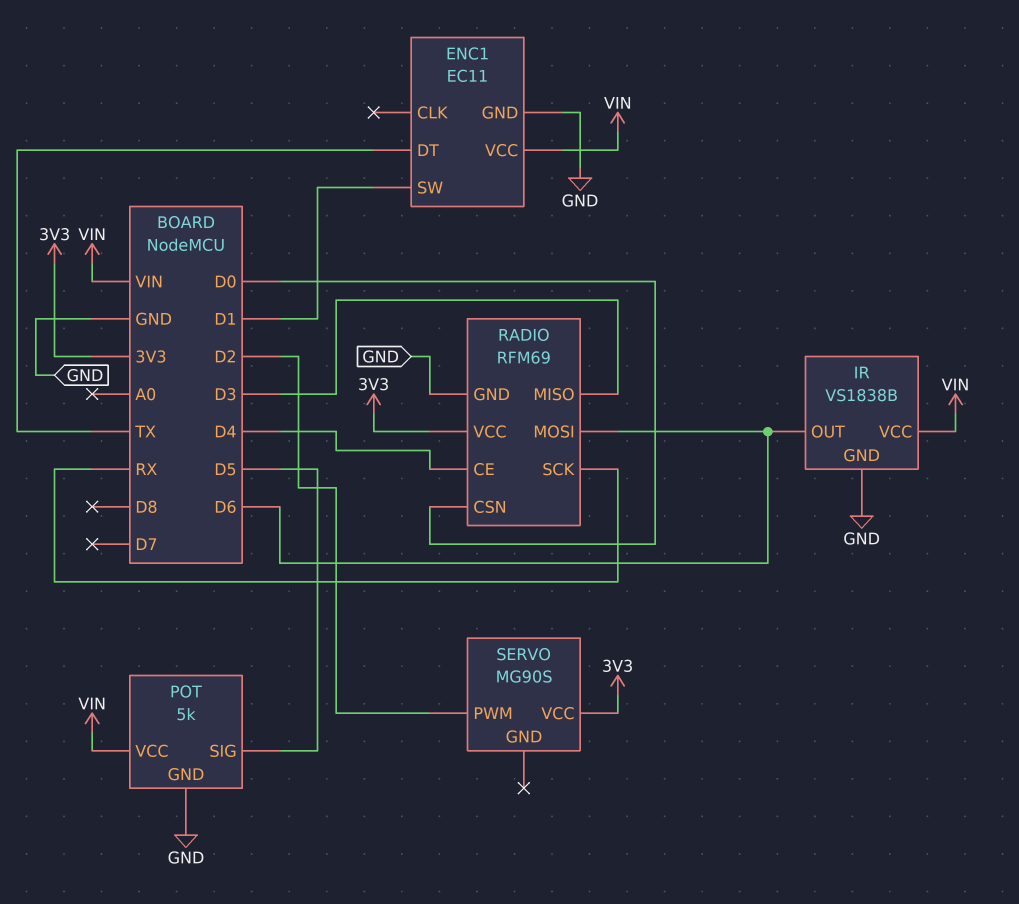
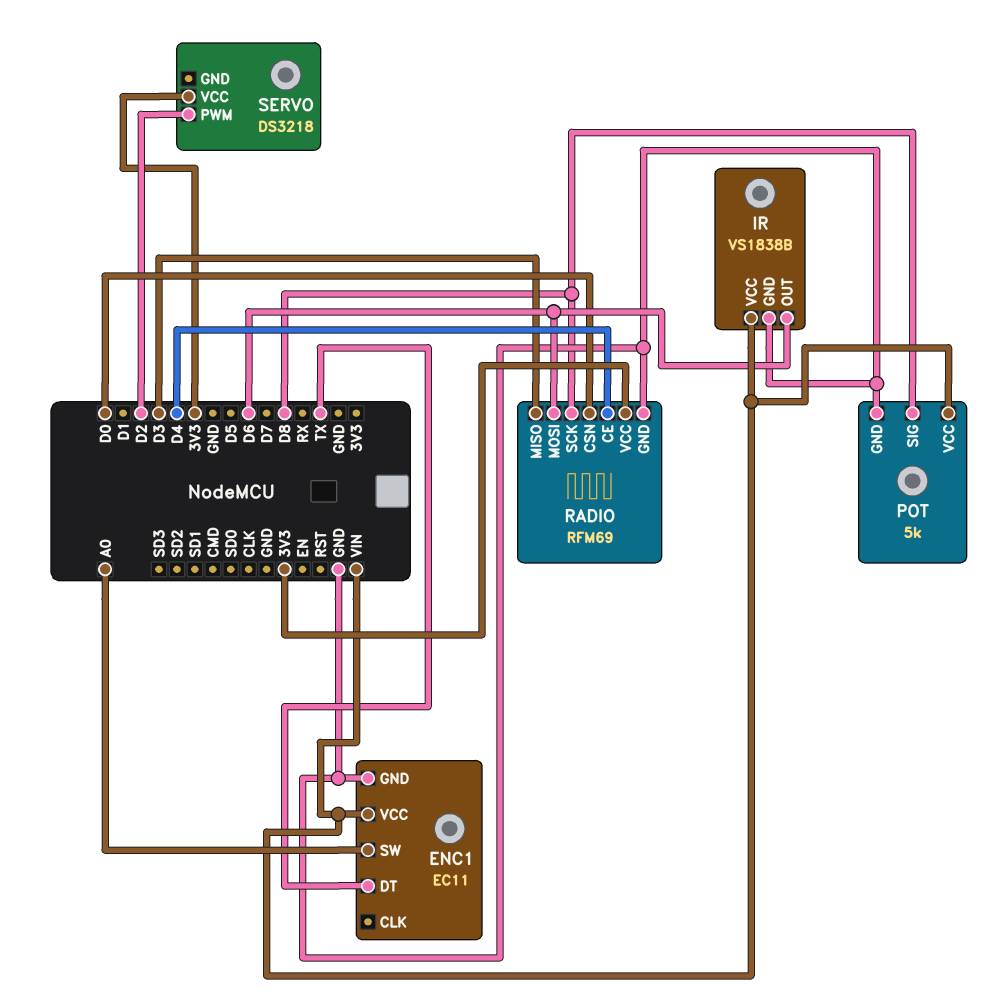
ENC1 pin SW: D1 -> A0
POT pin SIG: D5 -> D8
RADIO pin SCK: RX -> D8
SERVO: MG90S -> DS3218

